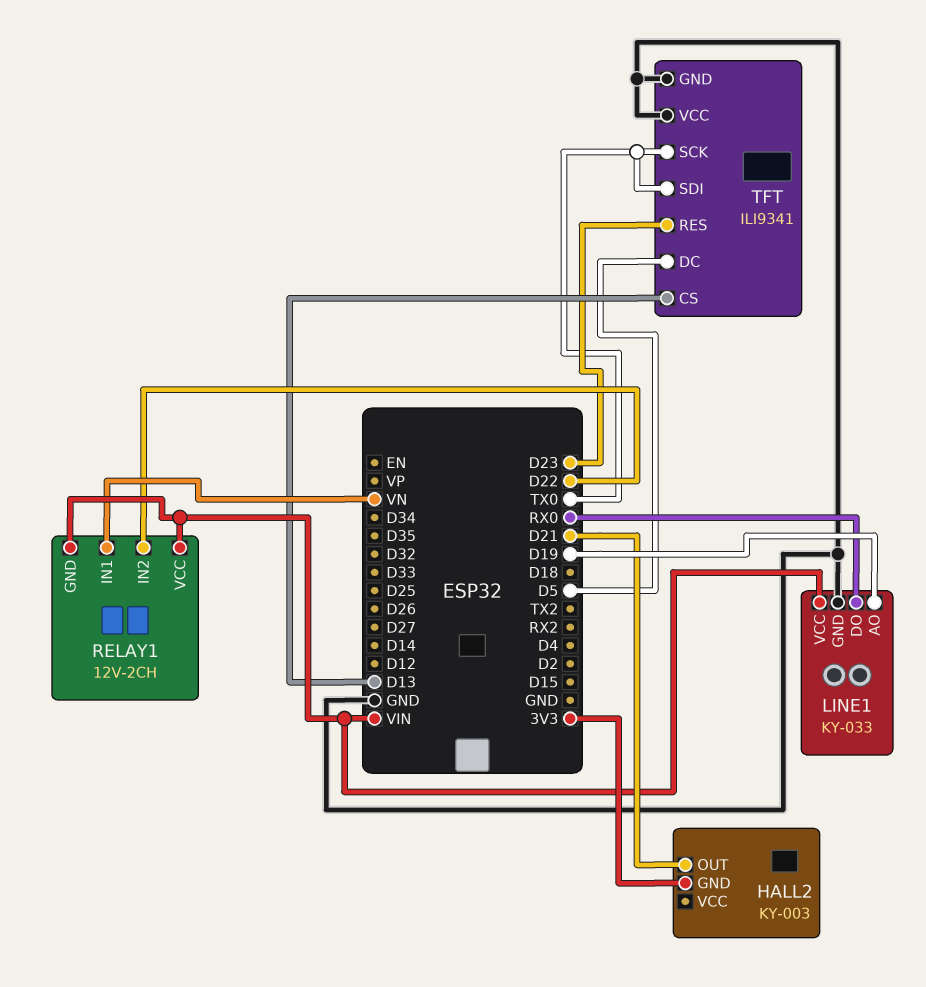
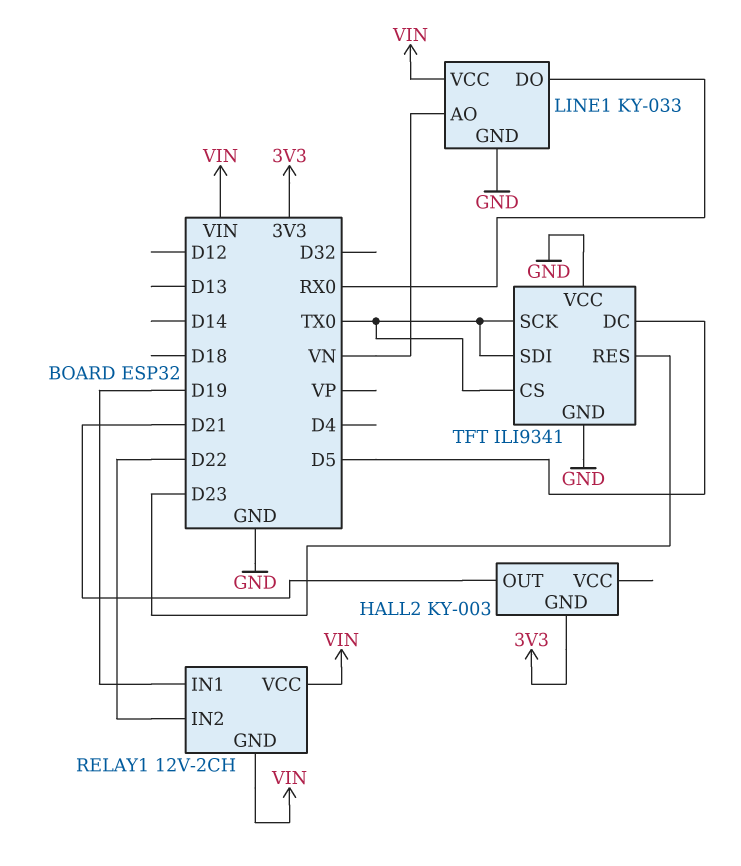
LINE1 pin AO: D19 -> VN
RELAY1 pin IN1: VN -> D19
TFT pin CS: D13 -> TX0

